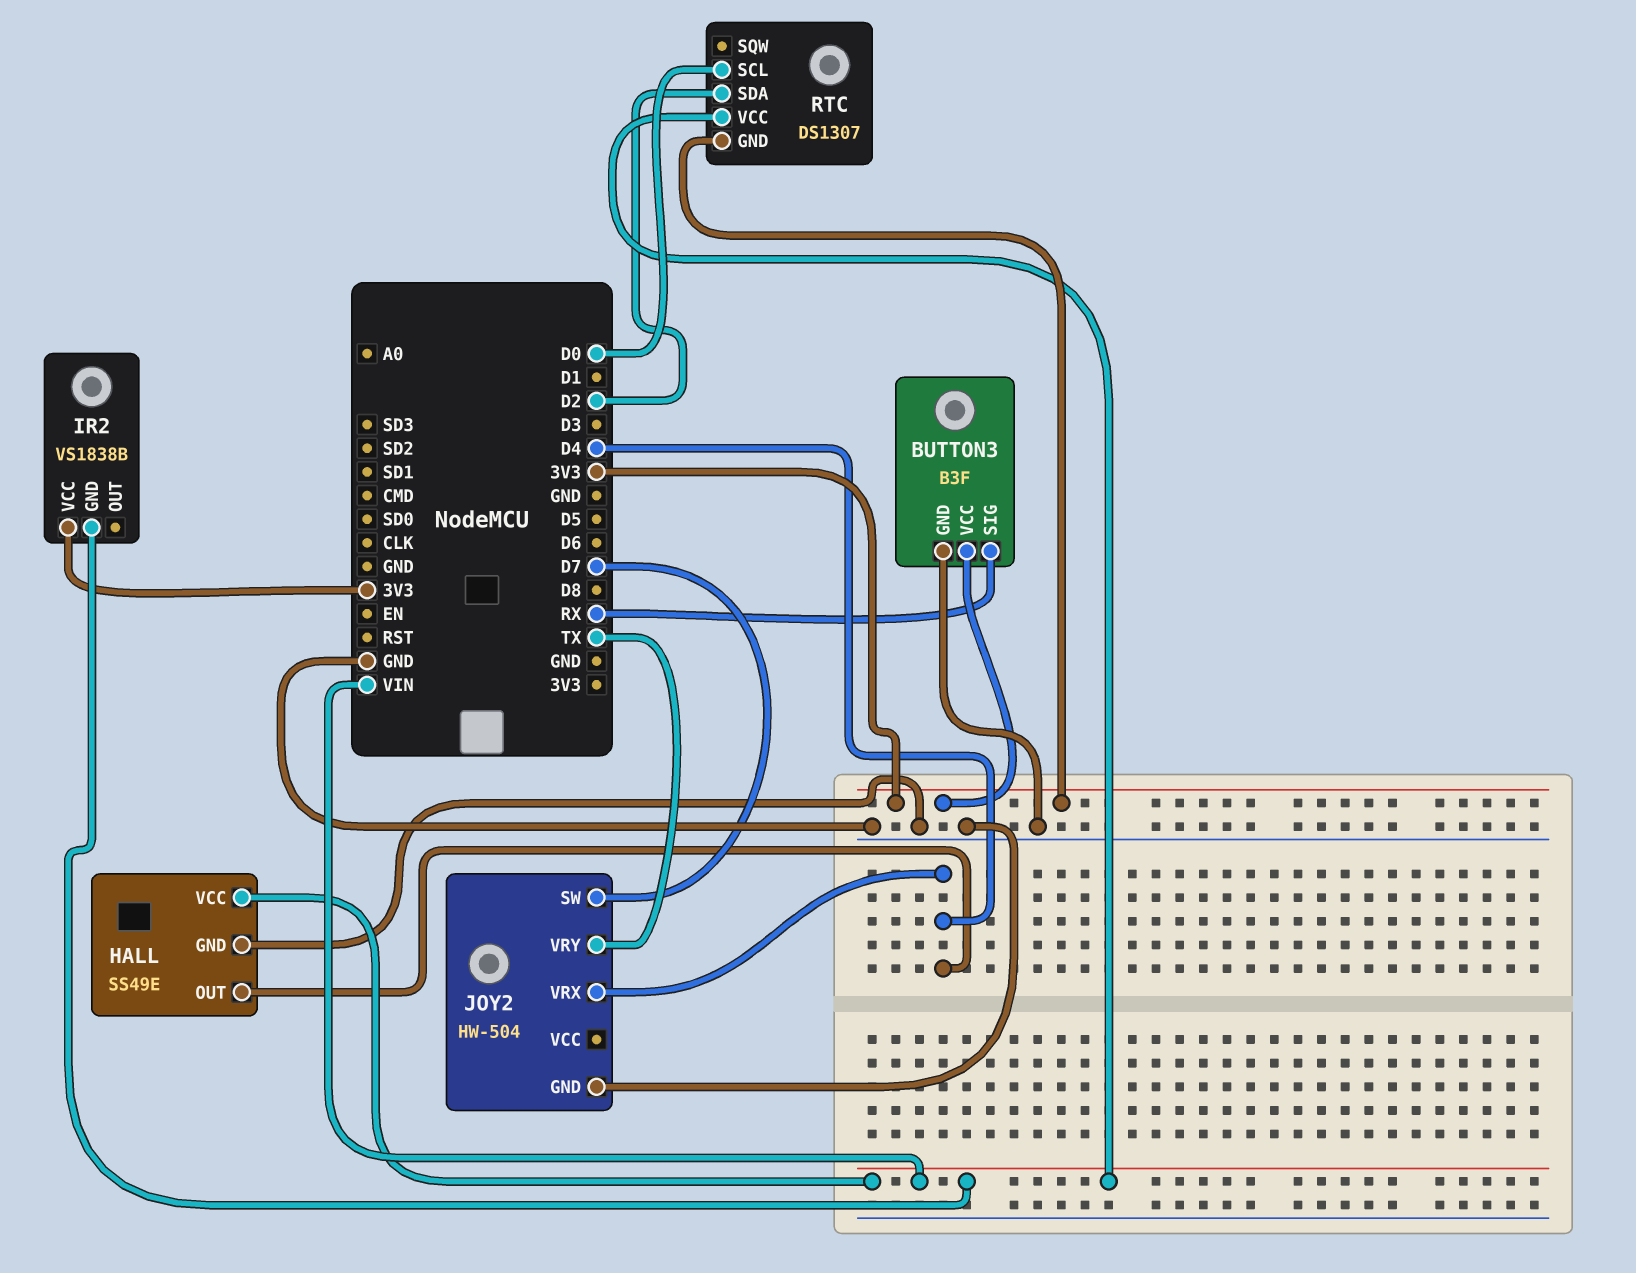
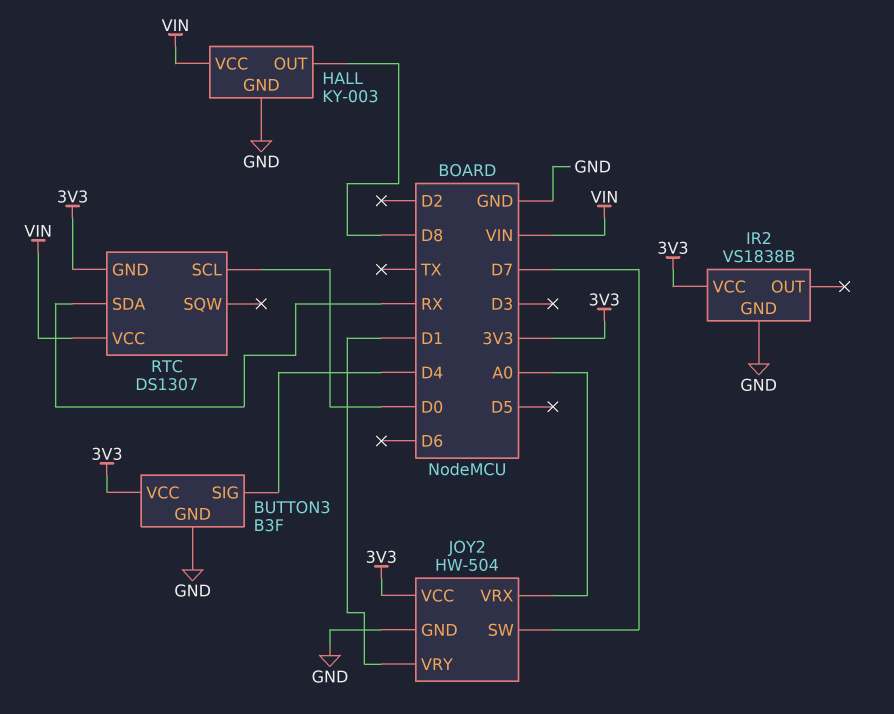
BUTTON3 pin SIG: RX -> D4
HALL: SS49E -> KY-003
HALL pin OUT: D4 -> D8
IR2 pin GND: VIN -> GND
JOY2 pin VCC: none -> 3V3
JOY2 pin VRX: D4 -> A0
JOY2 pin VRY: TX -> D1
RTC pin SDA: D2 -> RX

